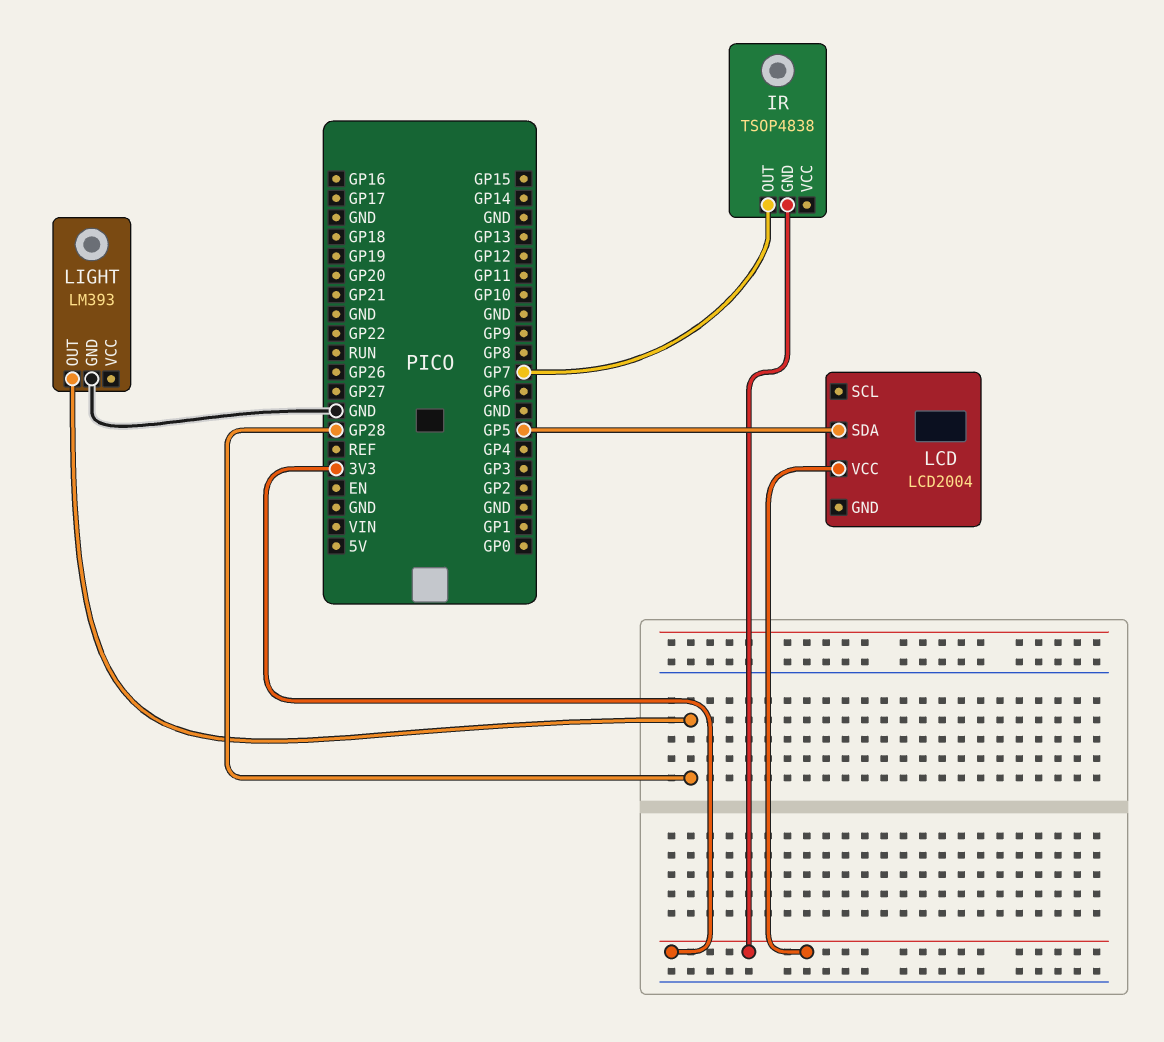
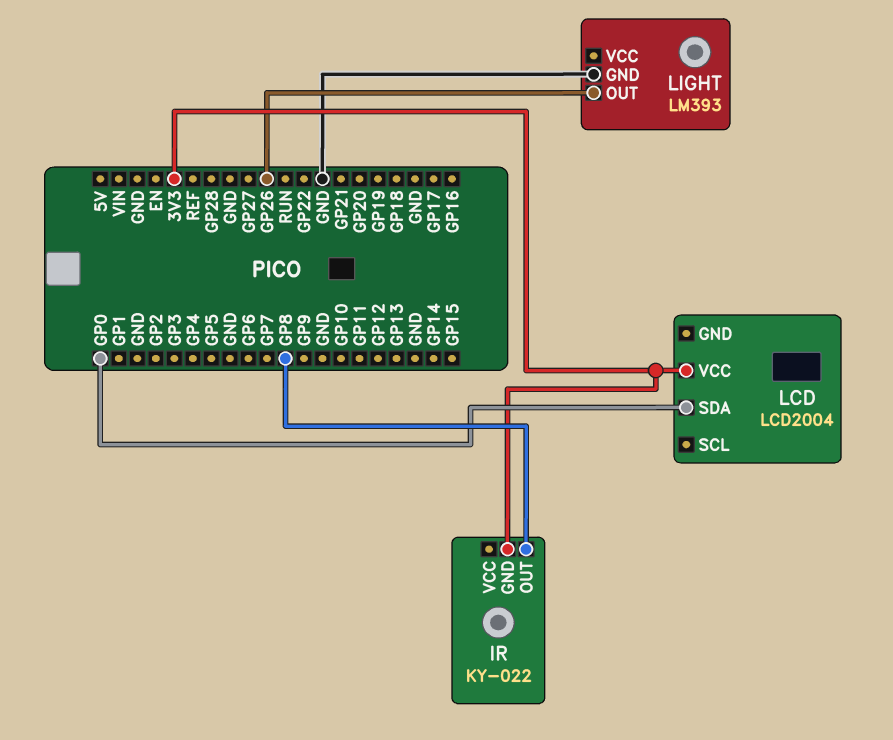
IR: TSOP4838 -> KY-022
IR pin OUT: GP7 -> GP8
LCD pin SDA: GP5 -> GP0
LIGHT pin OUT: GP28 -> GP26

